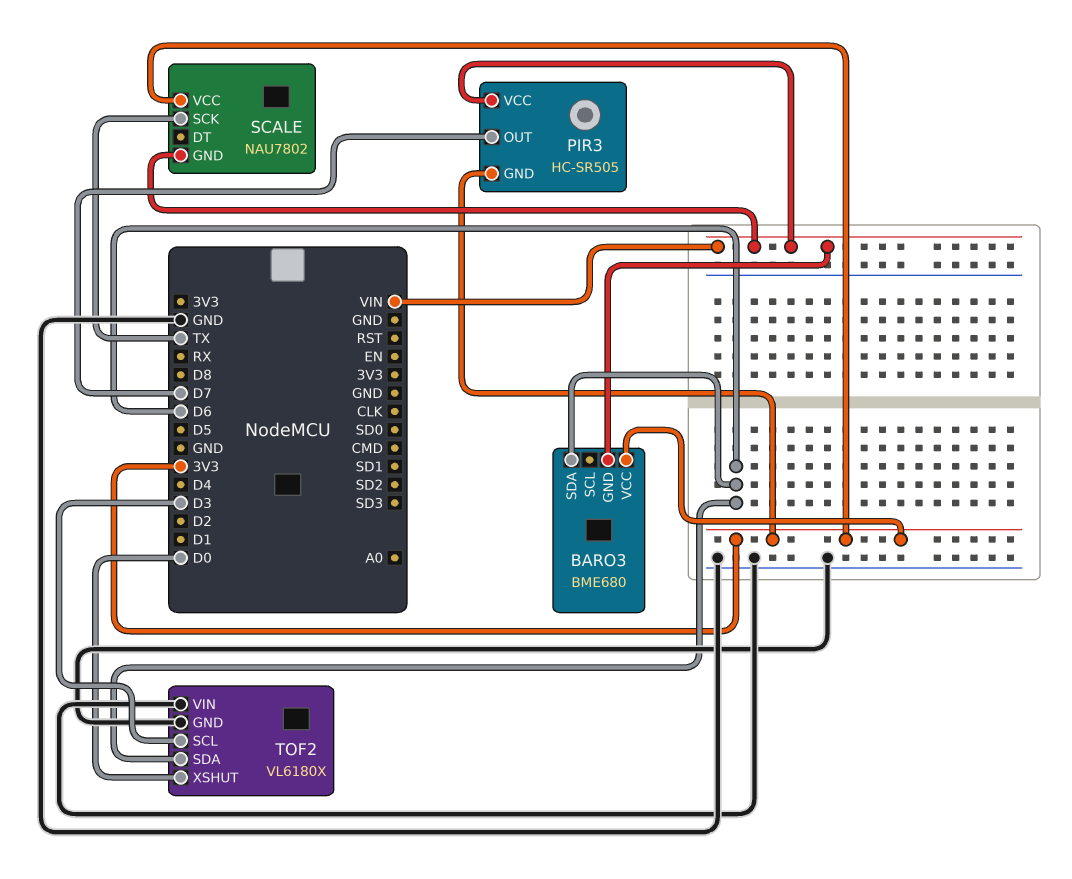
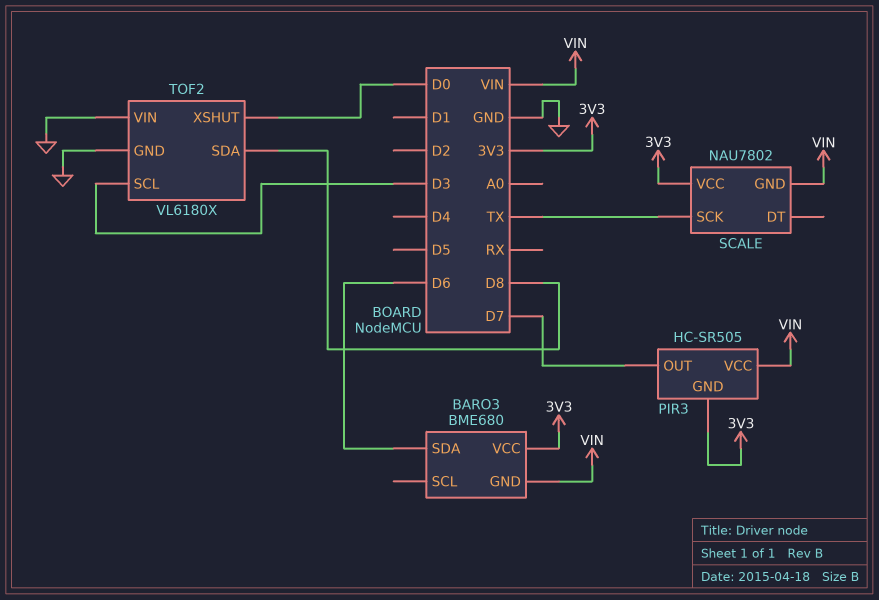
TOF2 pin SDA: D6 -> D8

